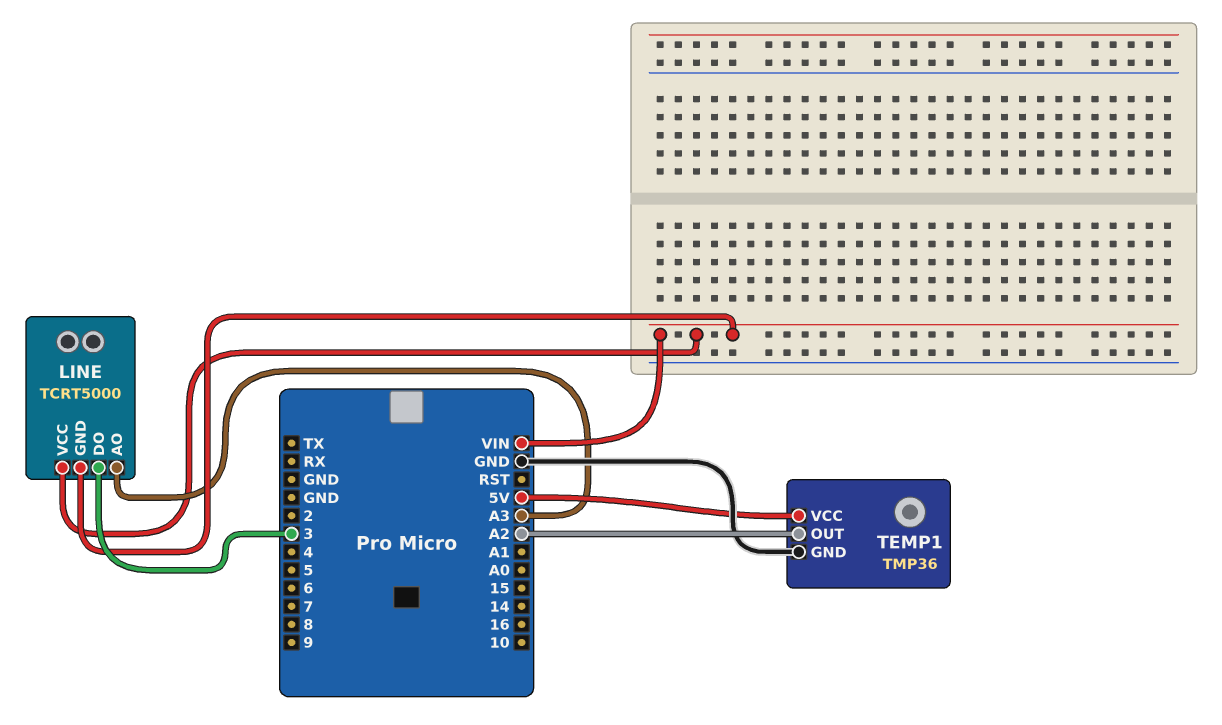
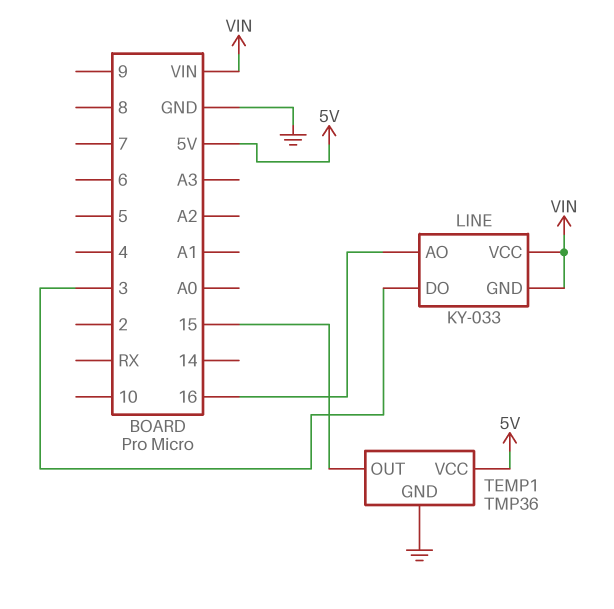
LINE: TCRT5000 -> KY-033
LINE pin AO: A3 -> 16
TEMP1 pin OUT: A2 -> 15

